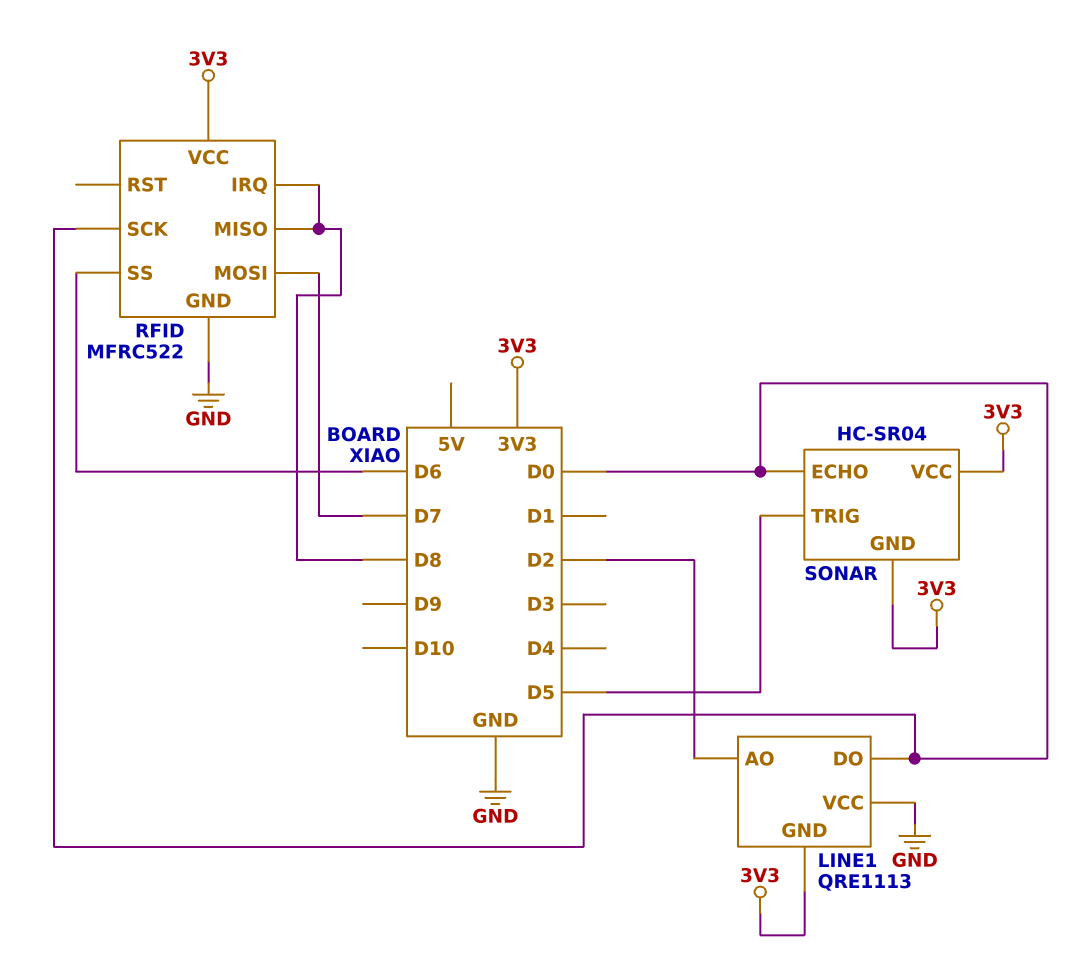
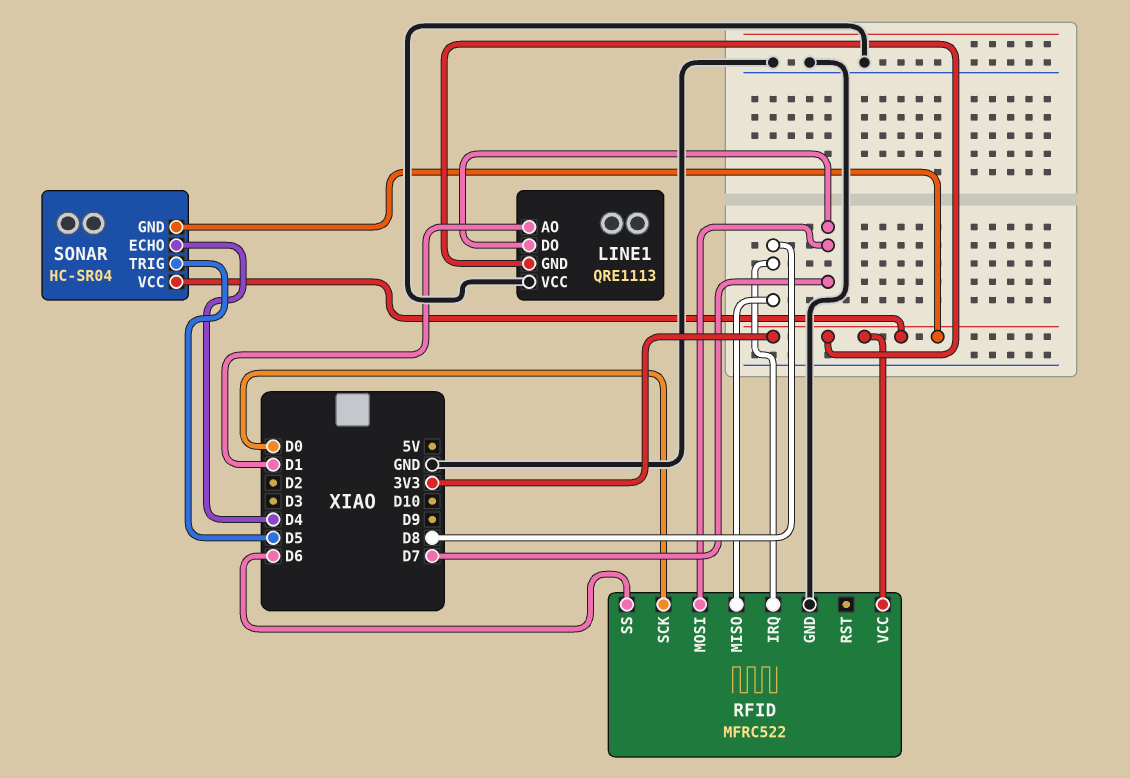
LINE1 pin AO: D2 -> D1
LINE1 pin DO: D0 -> D7
SONAR pin ECHO: D0 -> D4

